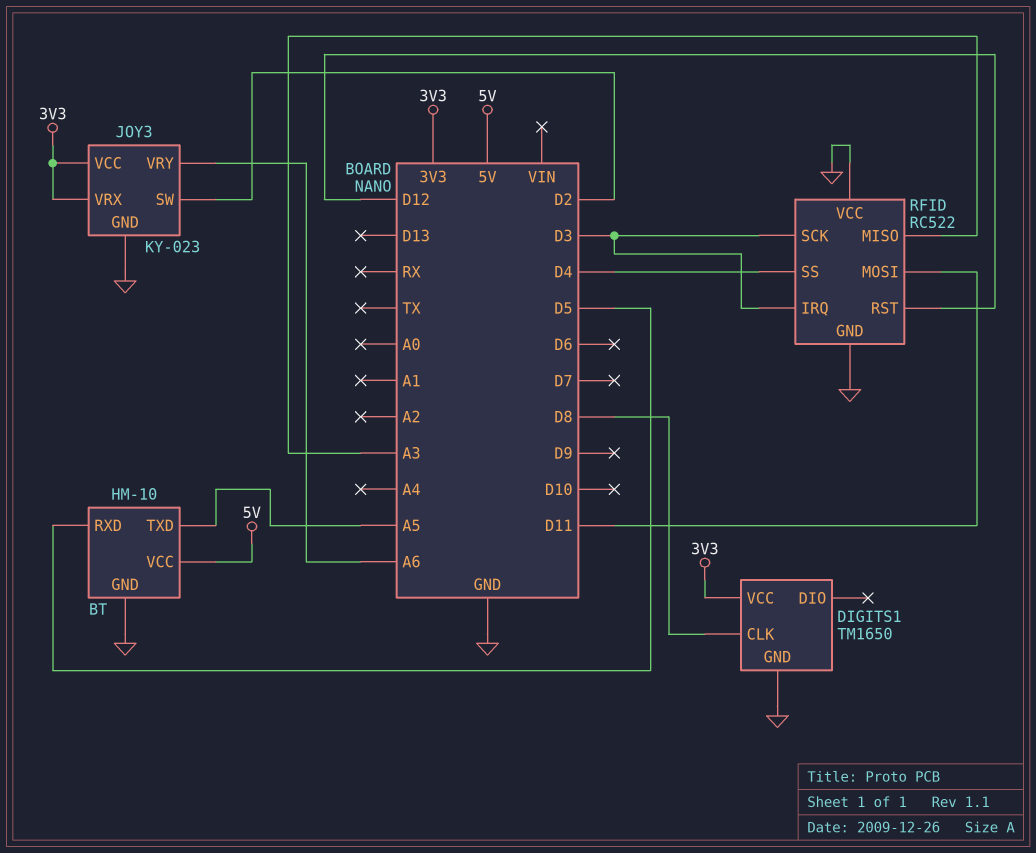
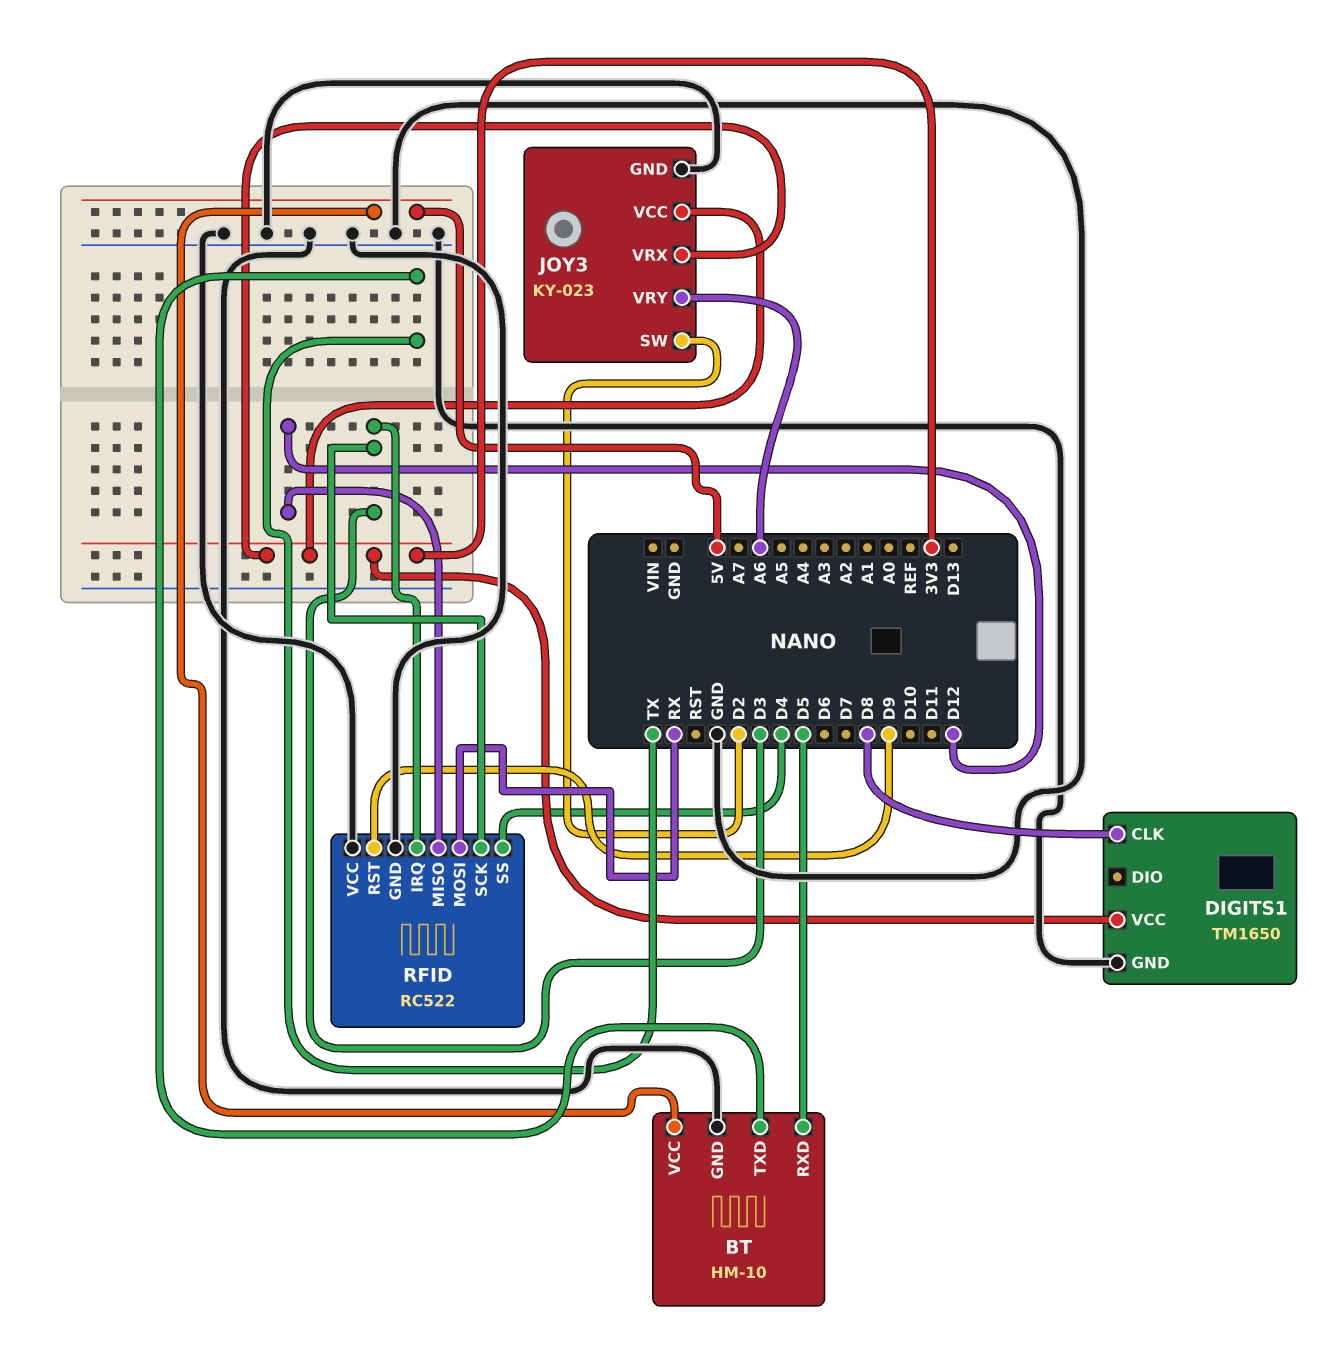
BT pin TXD: A5 -> TX
RFID pin MISO: A3 -> D12
RFID pin MOSI: D11 -> RX
RFID pin RST: D12 -> D9

